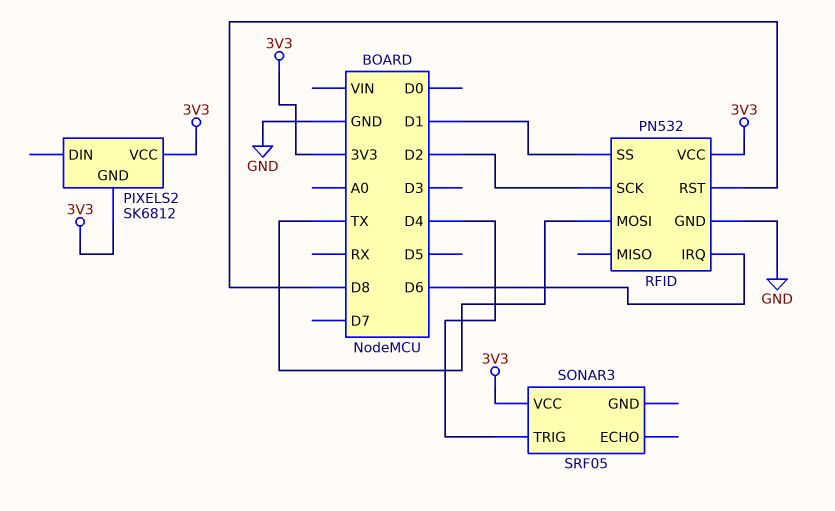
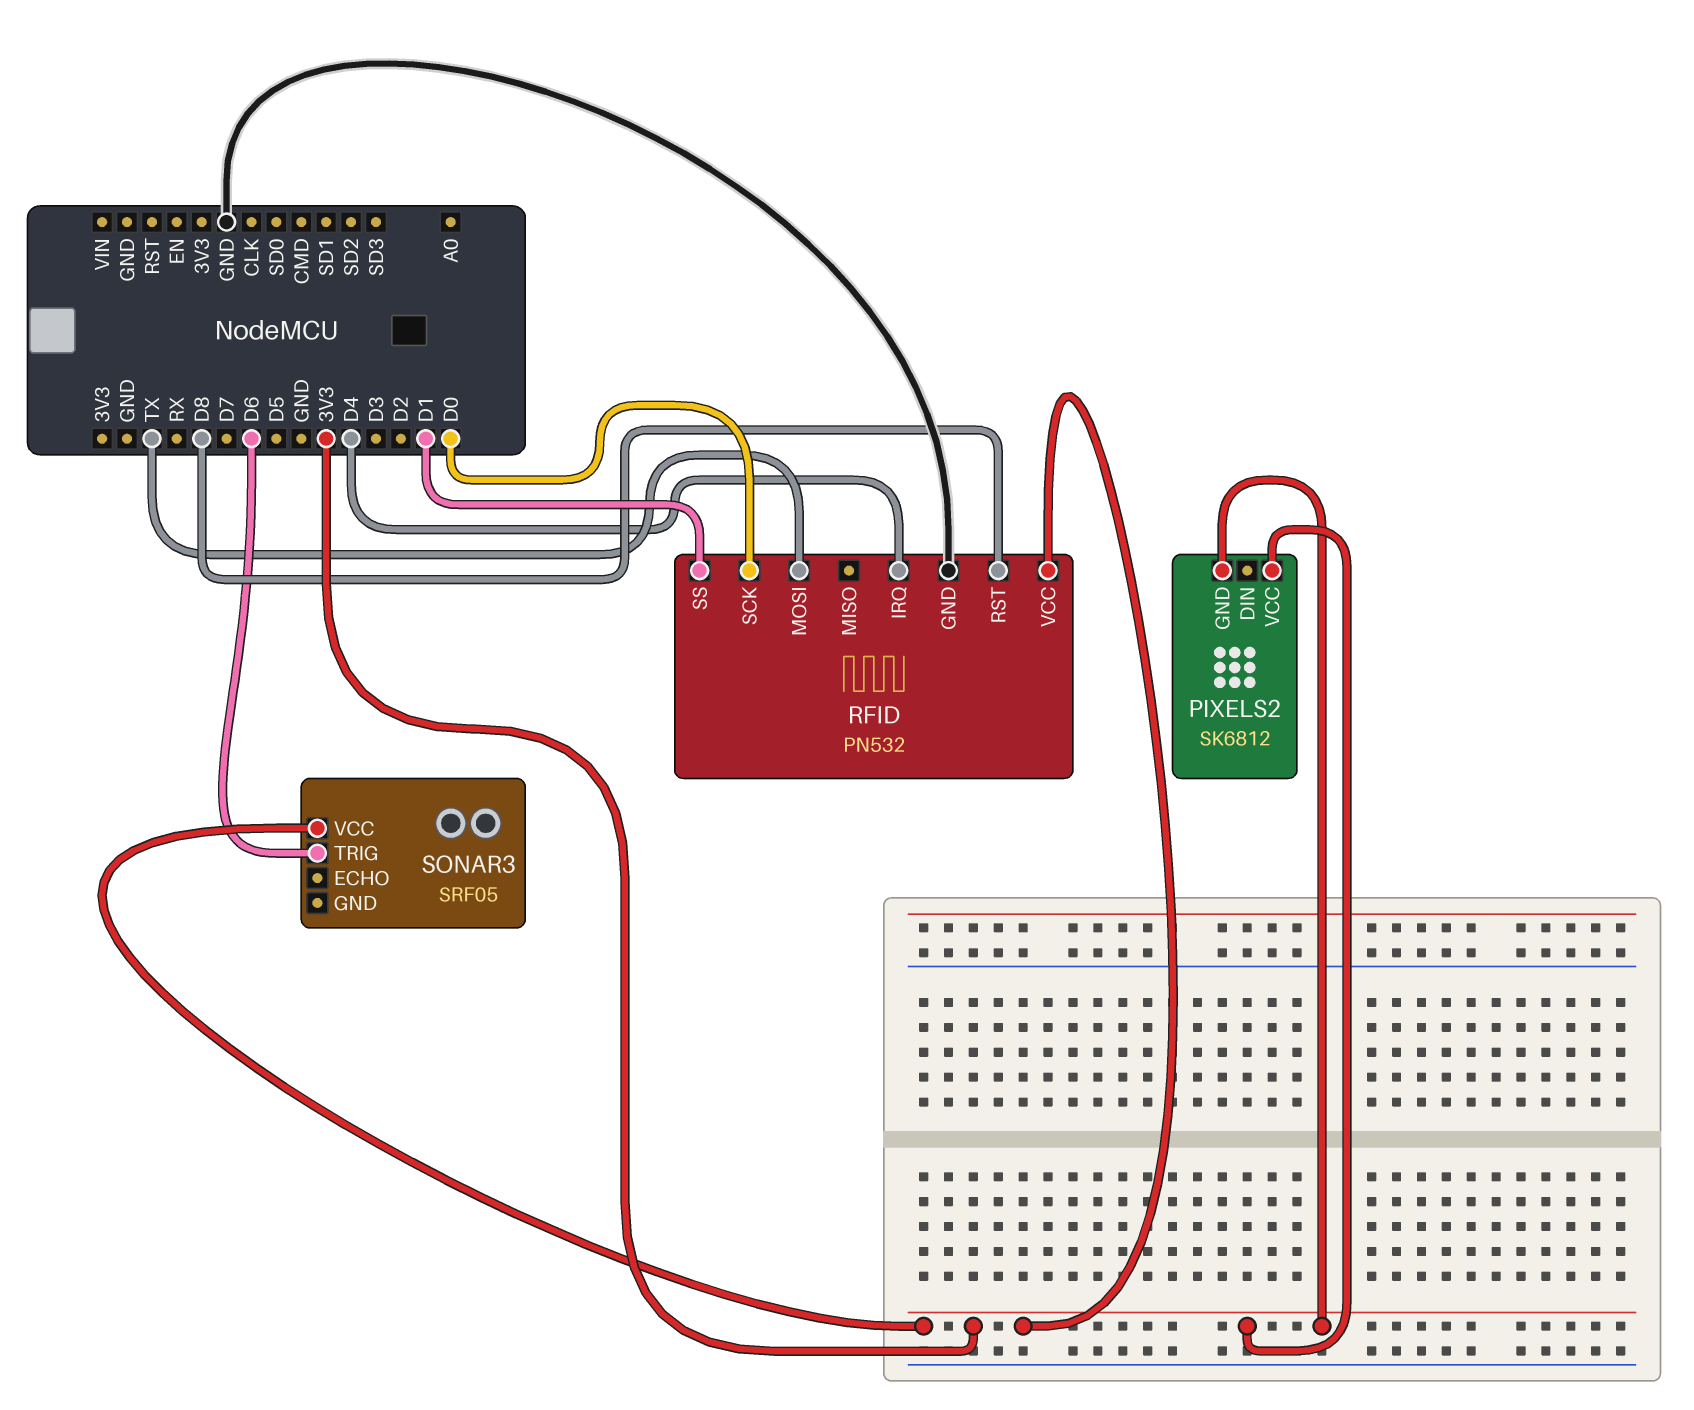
RFID pin IRQ: D6 -> D4
RFID pin SCK: D2 -> D0
SONAR3 pin TRIG: D4 -> D6

